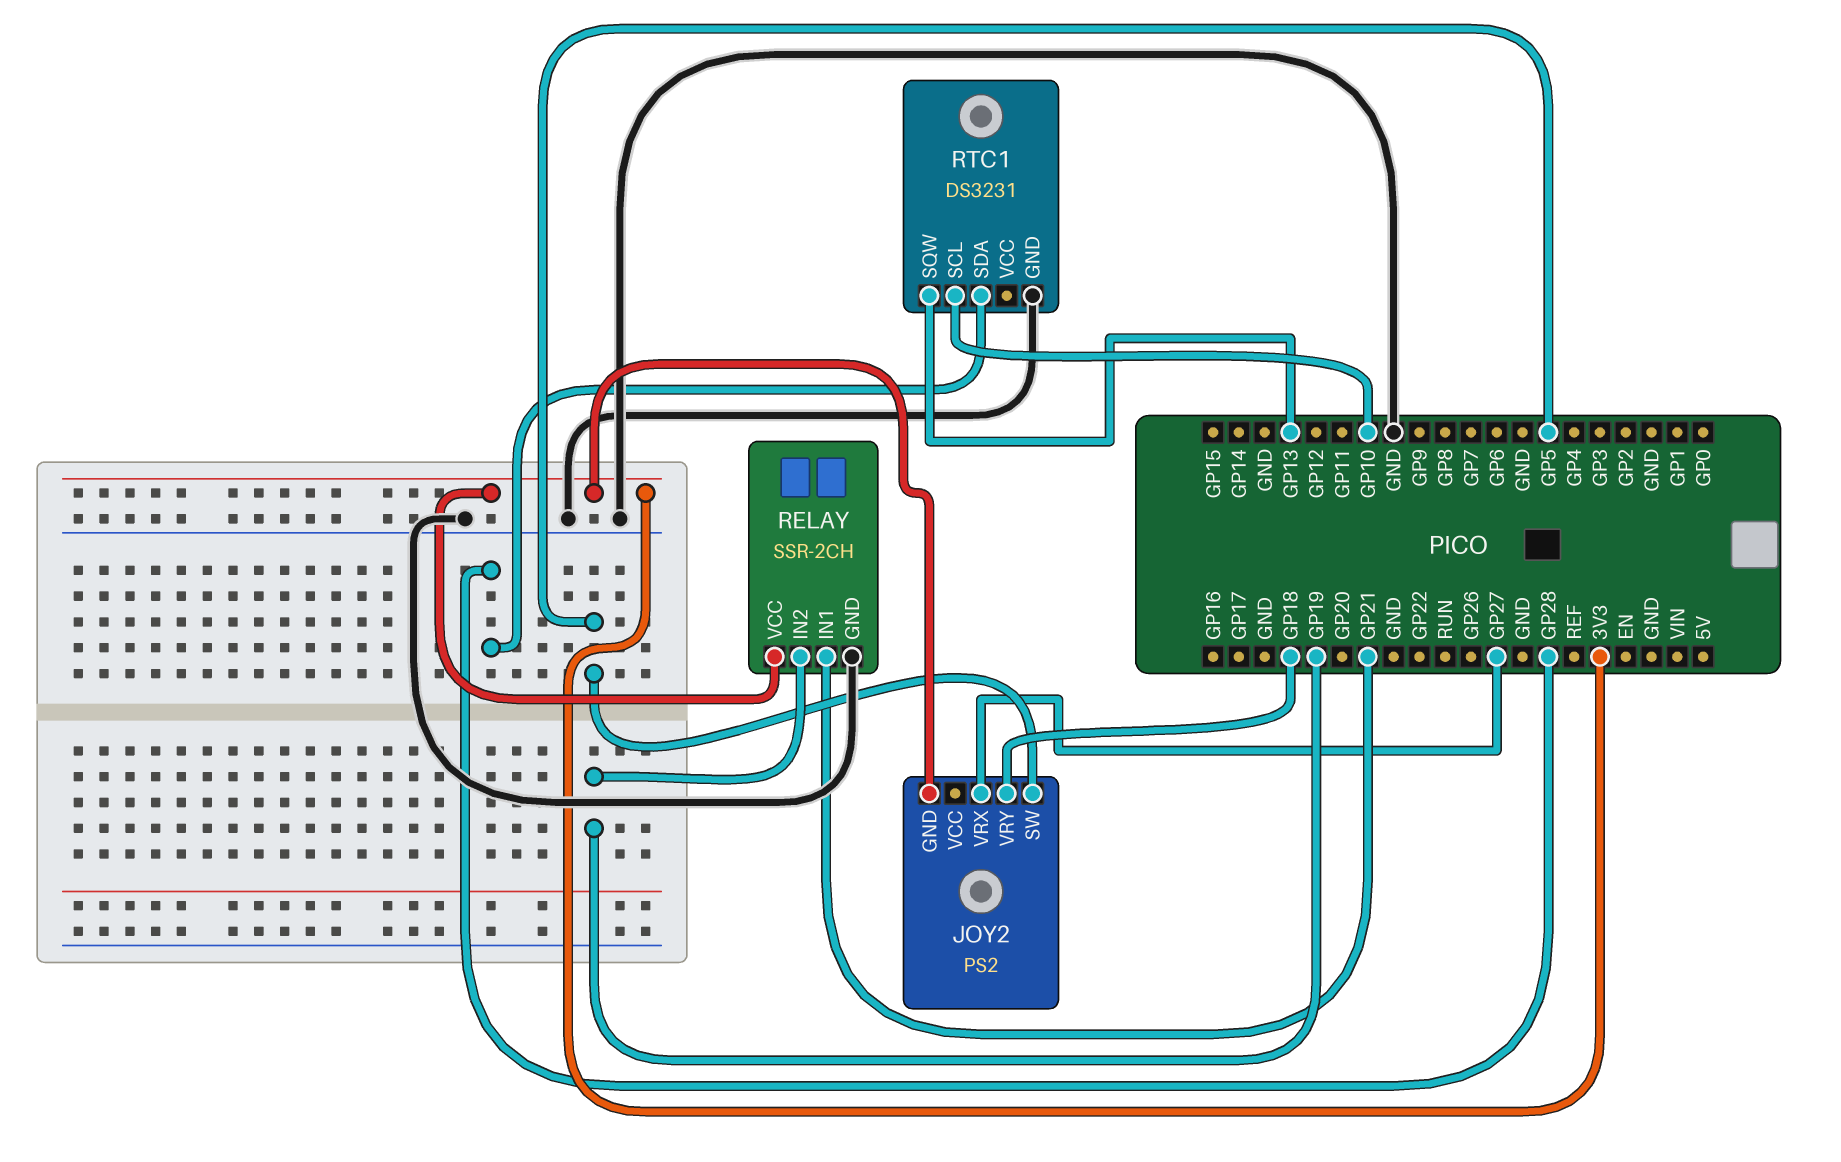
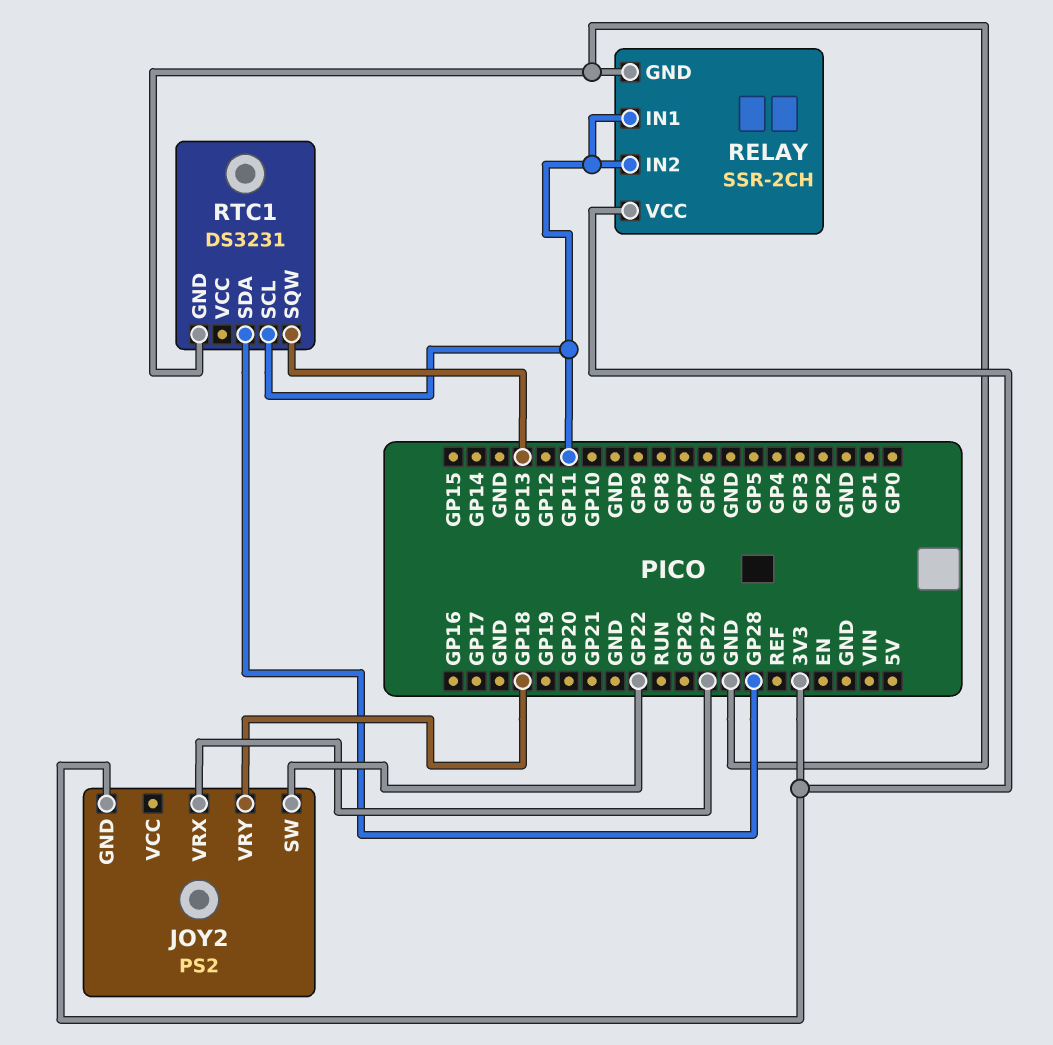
JOY2 pin SW: GP5 -> GP22
RELAY pin IN1: GP21 -> GP11
RELAY pin IN2: GP19 -> GP11
RTC1 pin SCL: GP10 -> GP11

